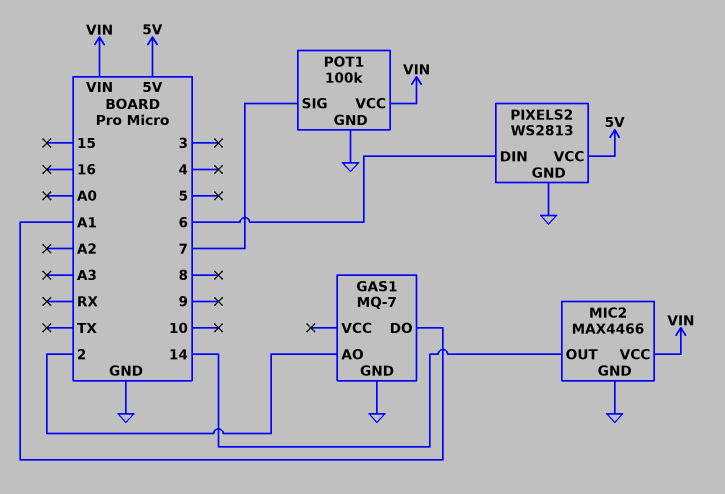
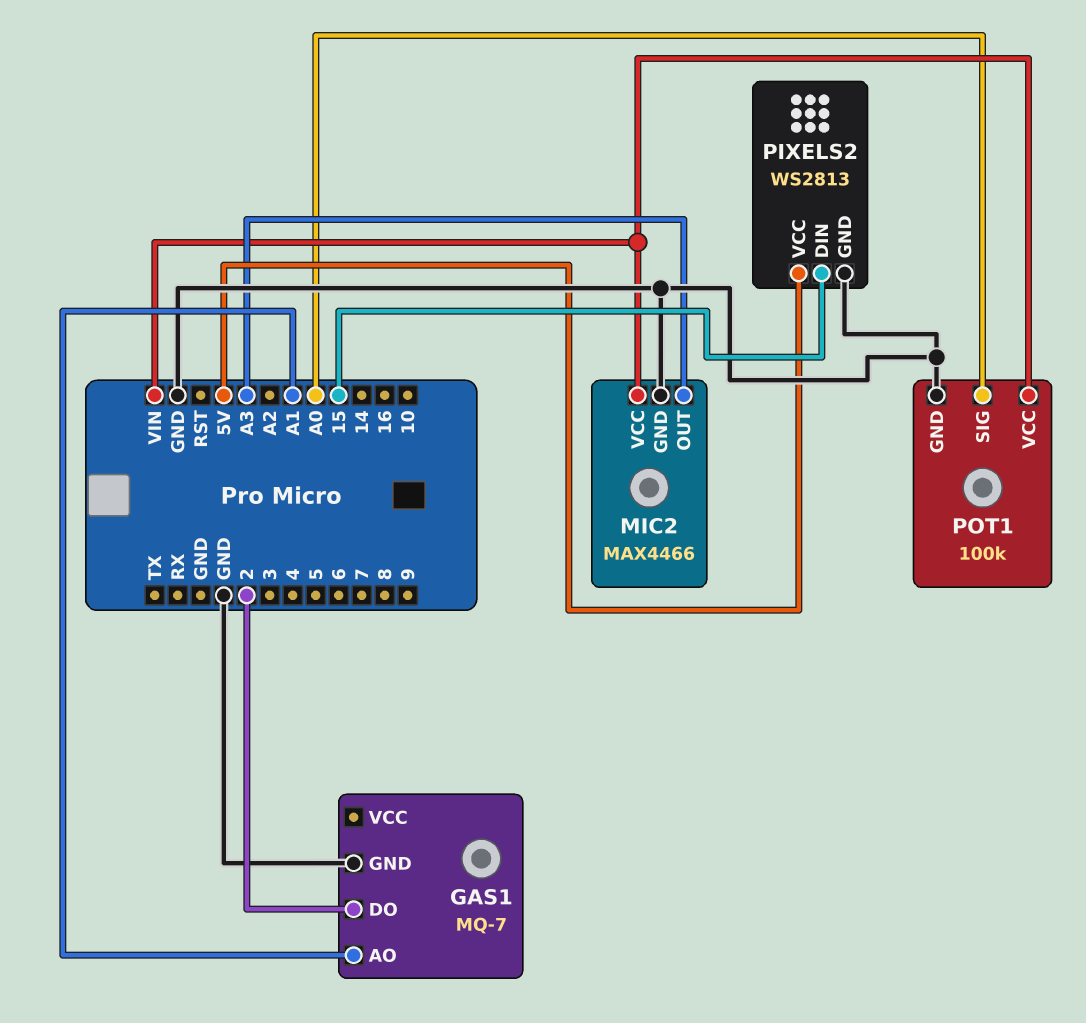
GAS1 pin AO: 2 -> A1
GAS1 pin DO: A1 -> 2
MIC2 pin OUT: 14 -> A3
PIXELS2 pin DIN: 6 -> 15
POT1 pin SIG: 7 -> A0

